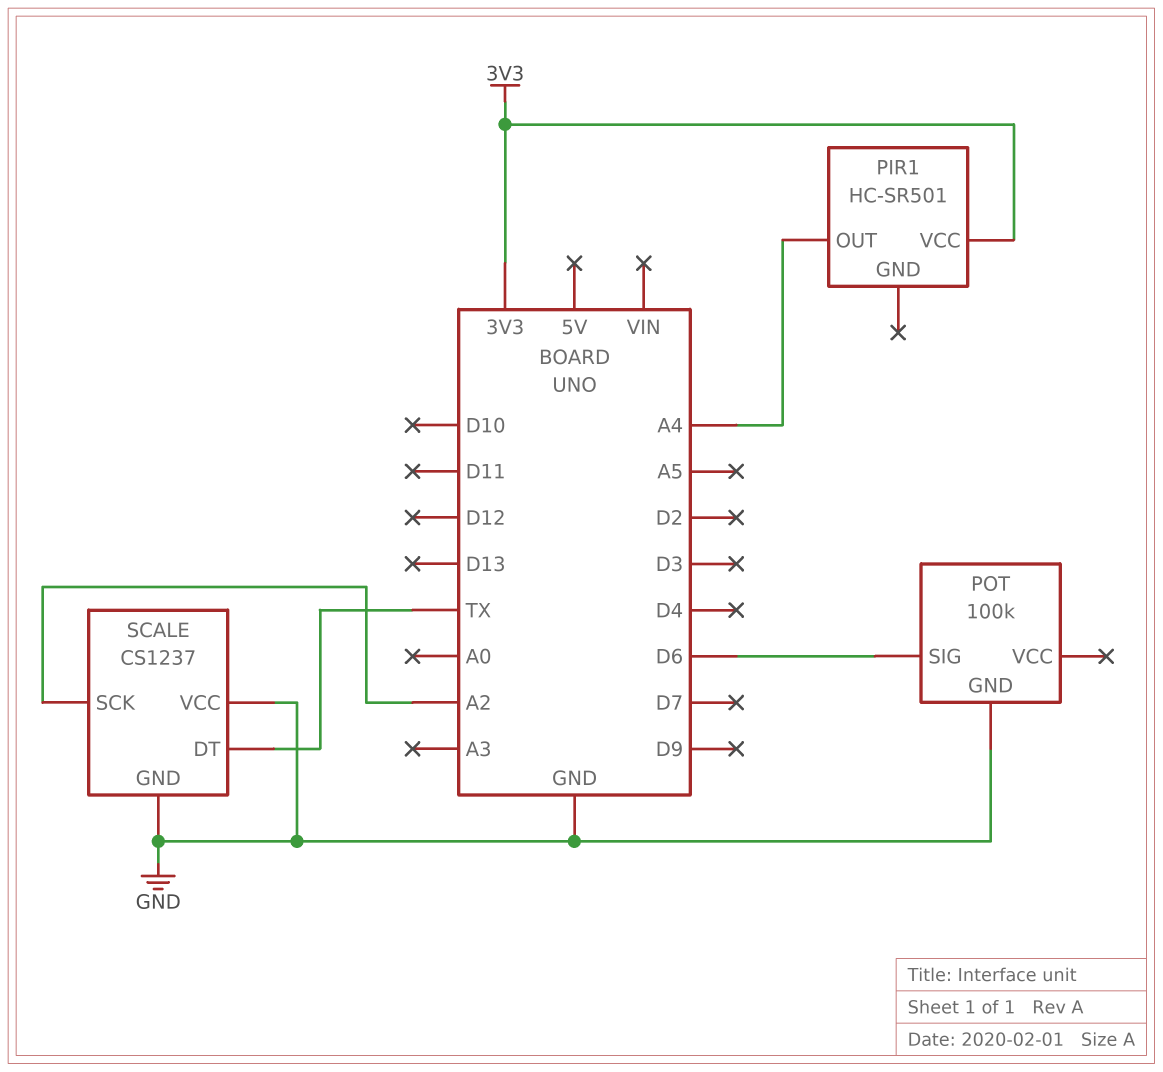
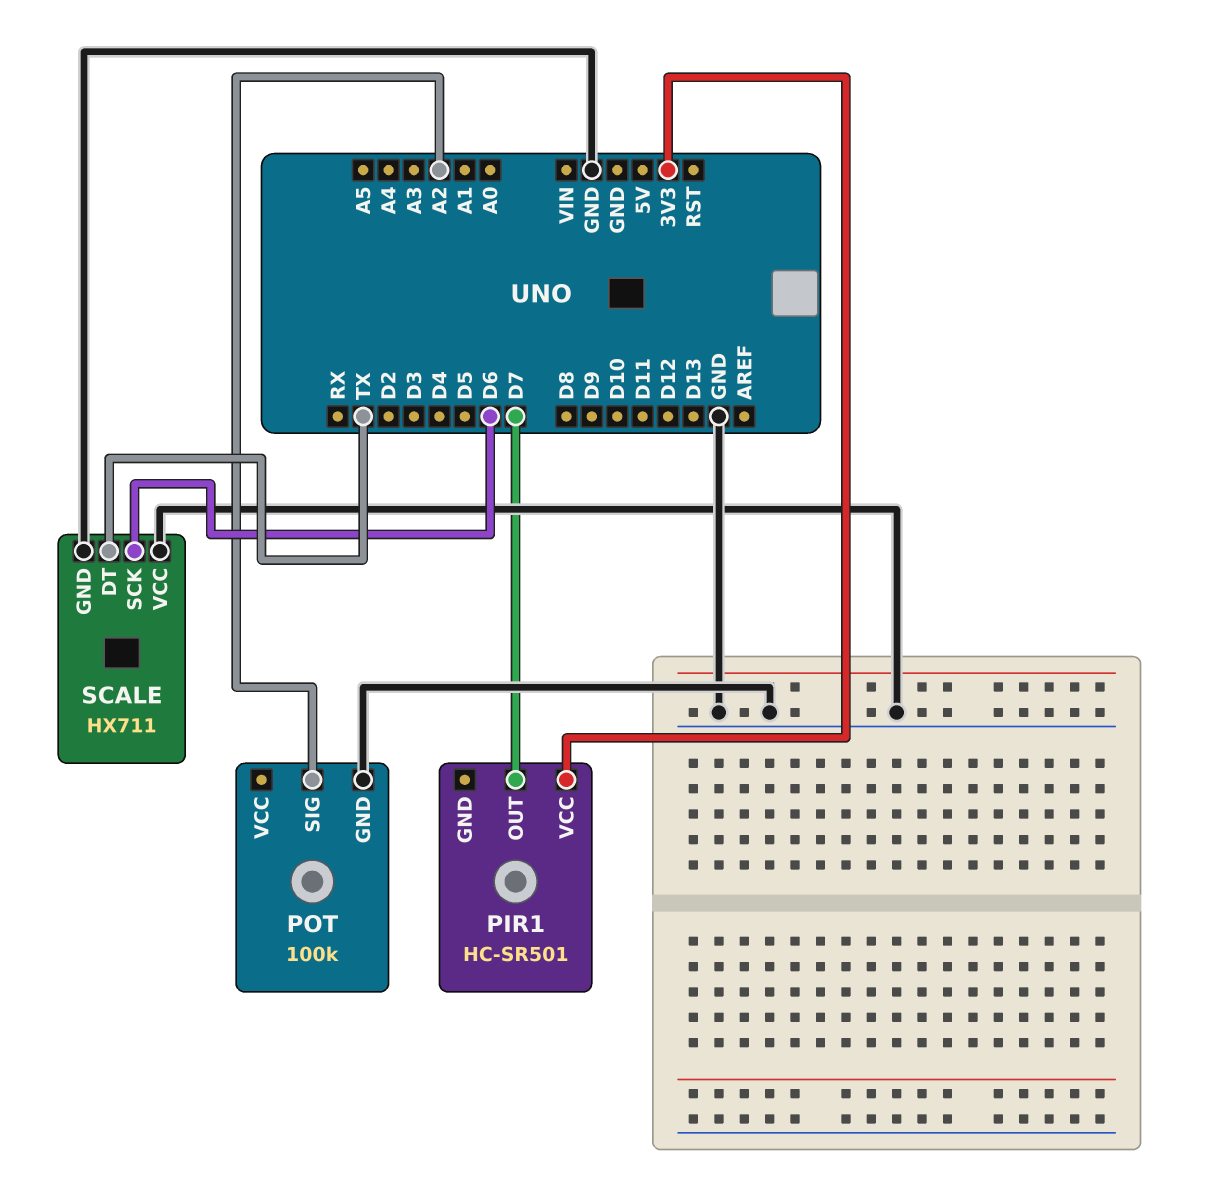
PIR1 pin OUT: A4 -> D7
POT pin SIG: D6 -> A2
SCALE: CS1237 -> HX711
SCALE pin SCK: A2 -> D6

